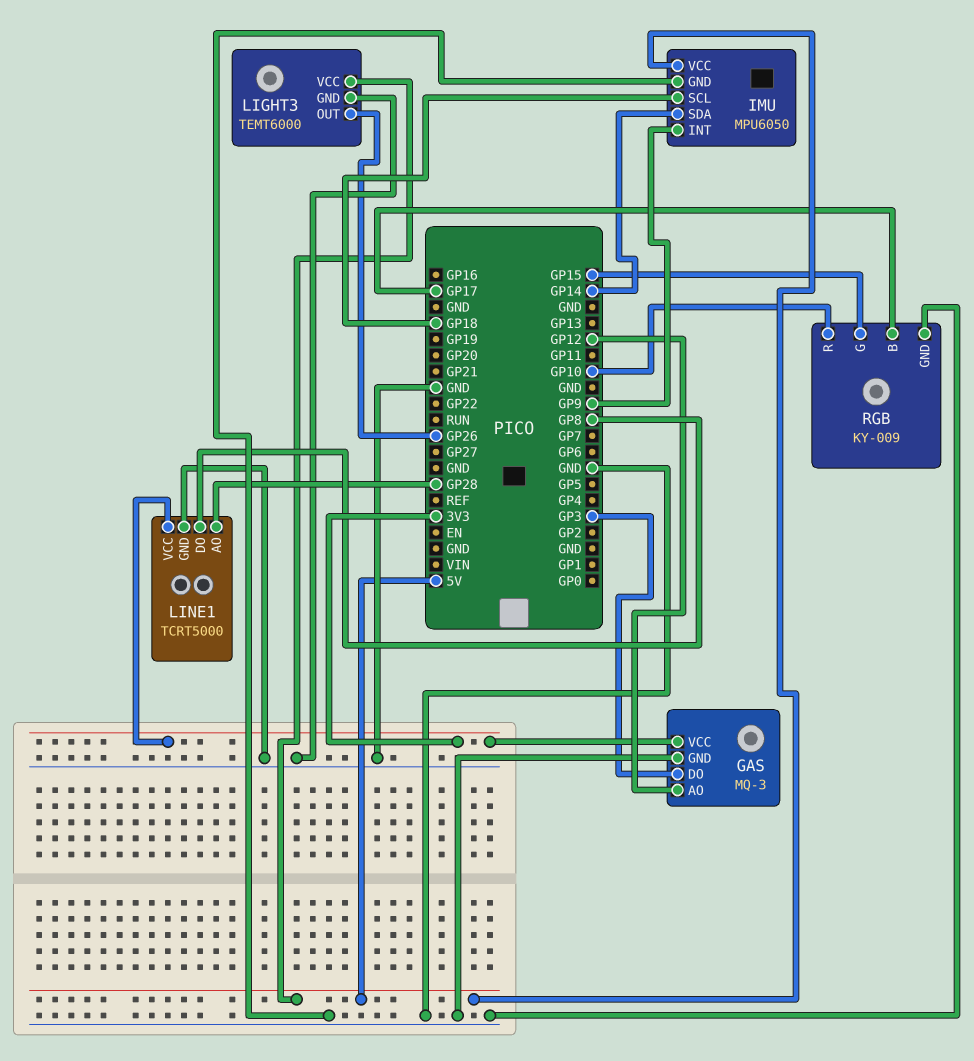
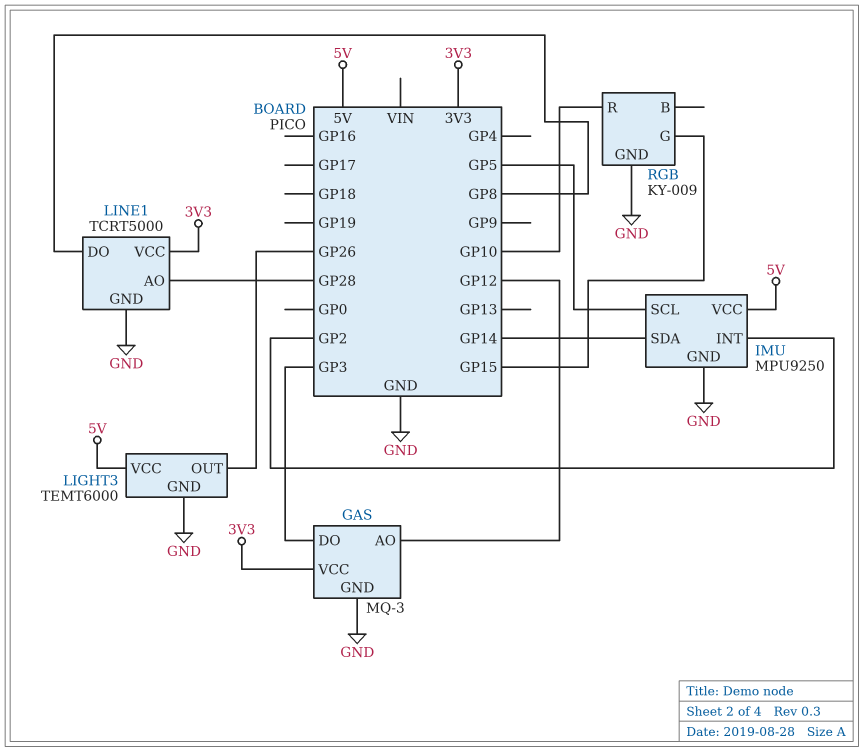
IMU: MPU6050 -> MPU9250
IMU pin INT: GP9 -> GP2
IMU pin SCL: GP18 -> GP5
RGB pin B: GP17 -> none

